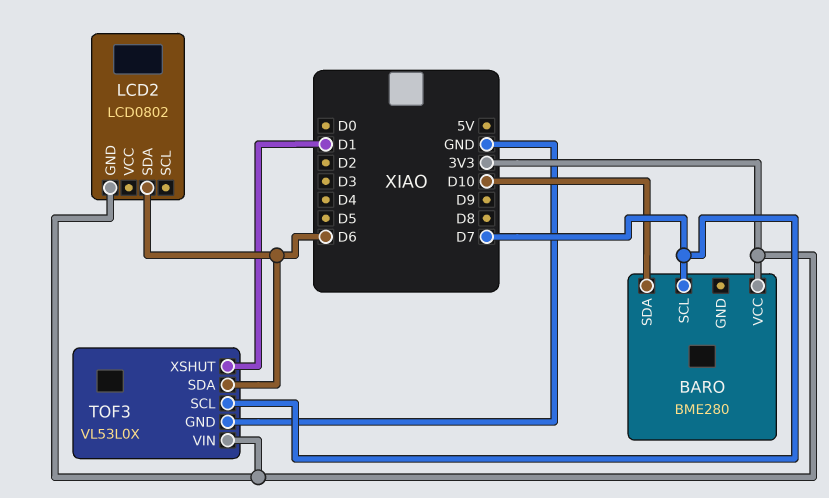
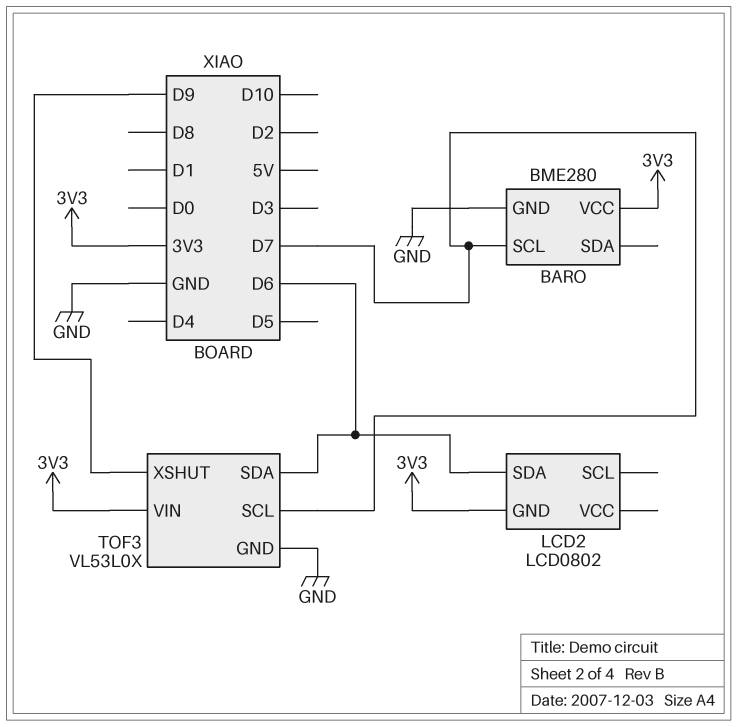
BARO pin GND: none -> GND
BARO pin SDA: D10 -> none
TOF3 pin XSHUT: D1 -> D9

